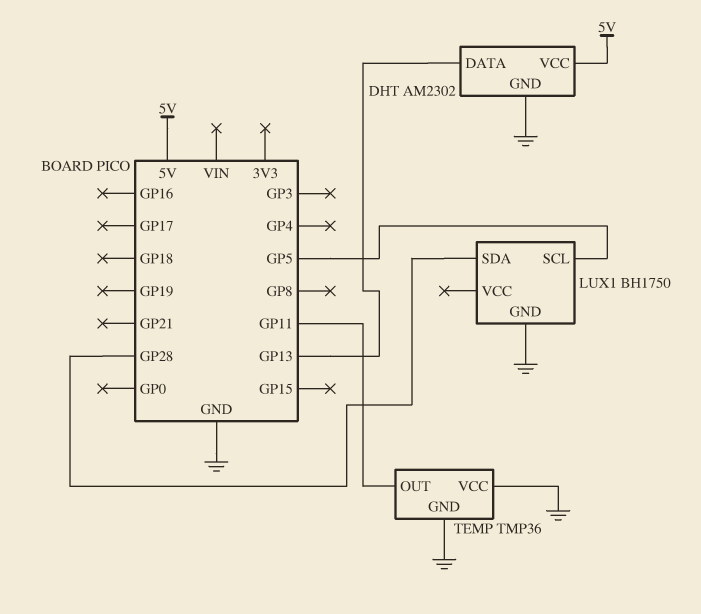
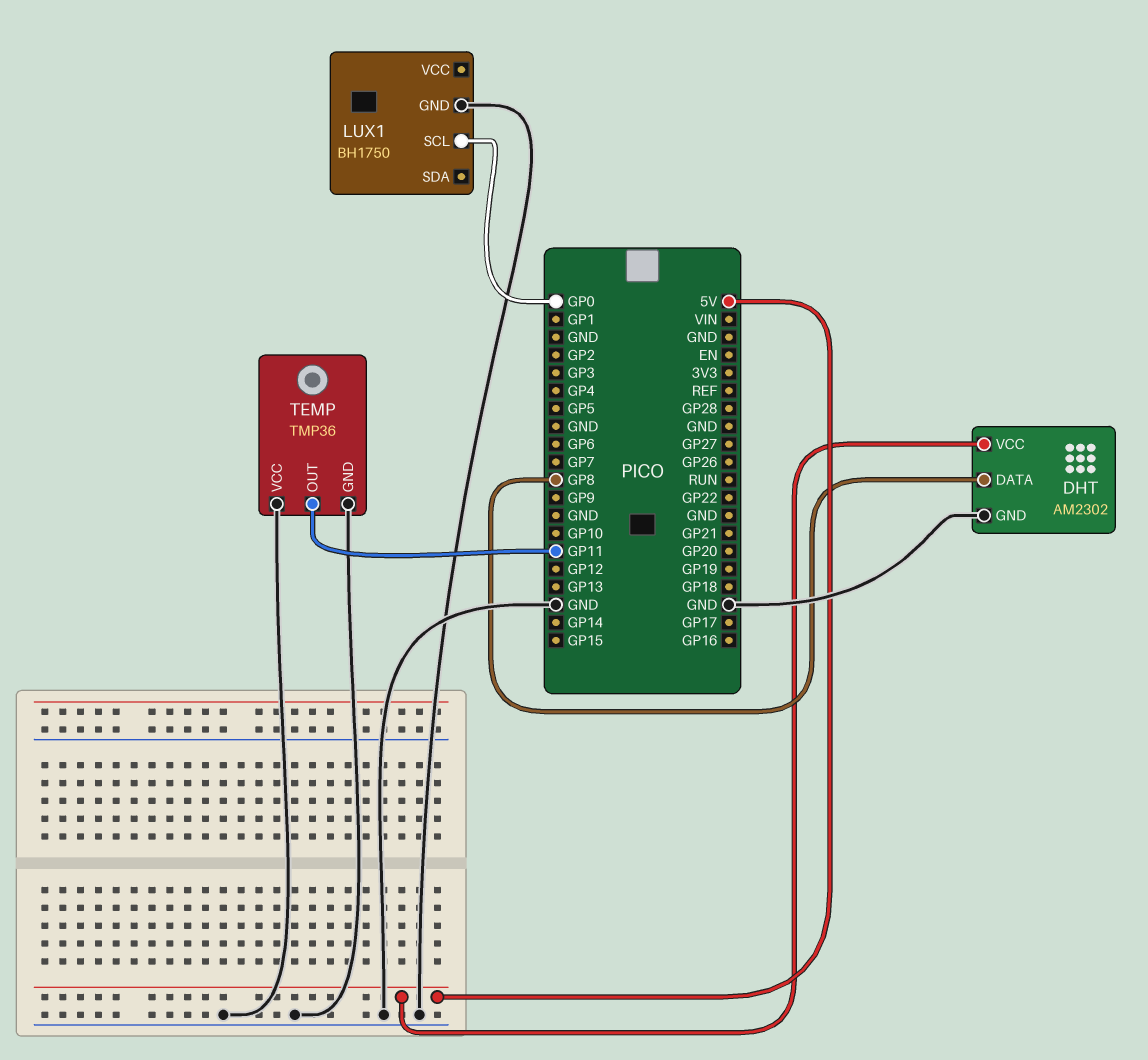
DHT pin DATA: GP13 -> GP8
LUX1 pin SCL: GP5 -> GP0
LUX1 pin SDA: GP28 -> none

